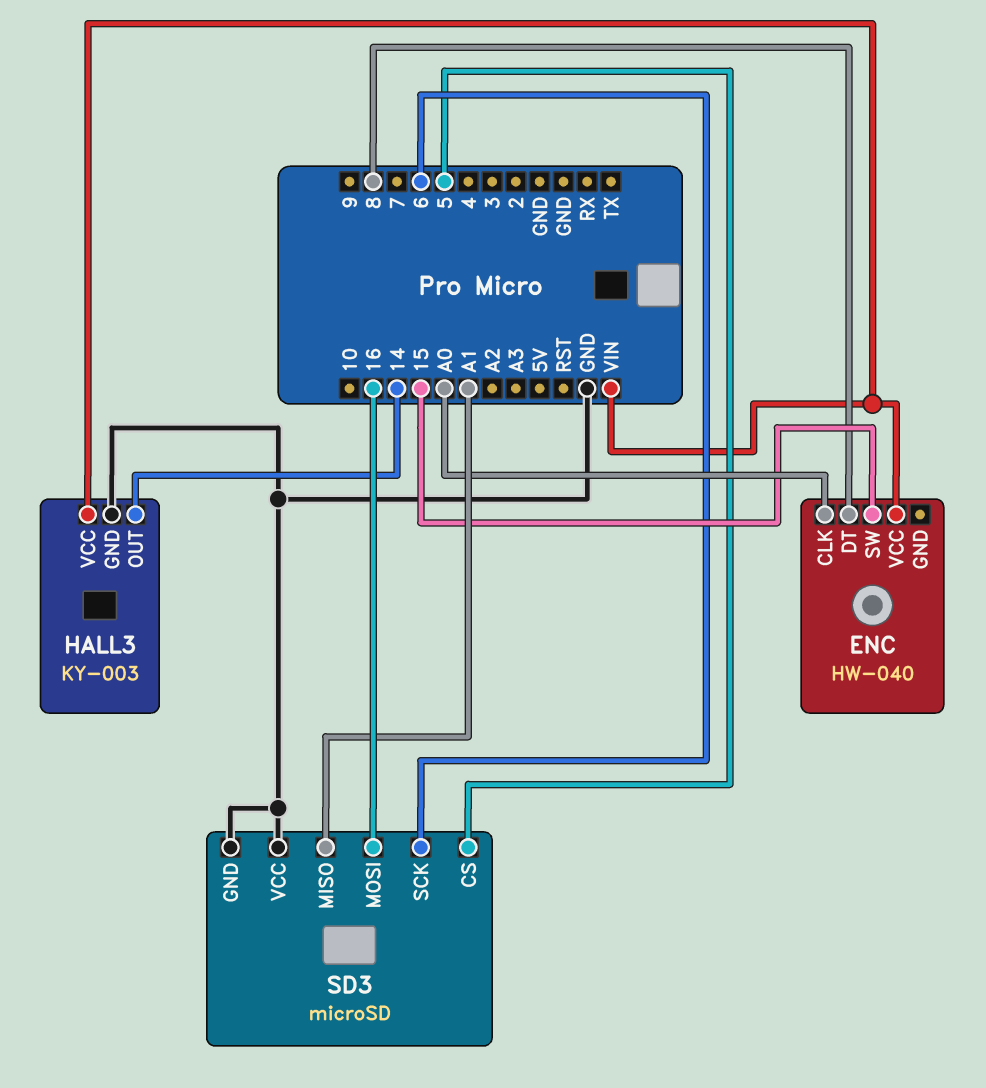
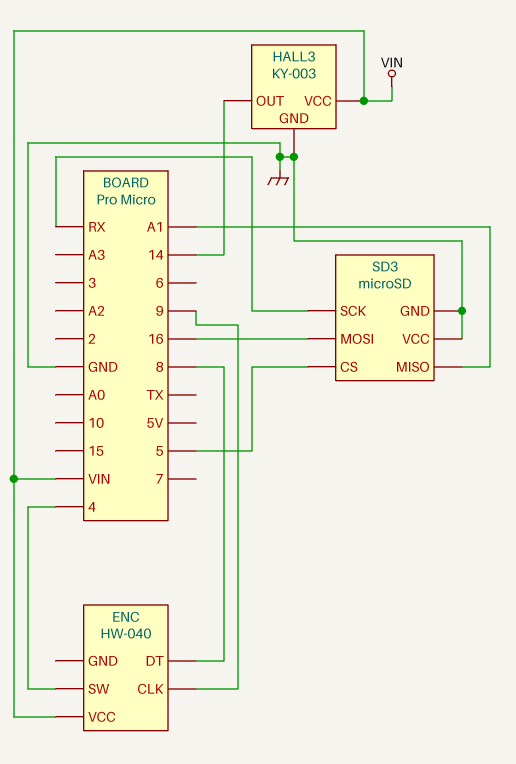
ENC pin CLK: A0 -> 9
ENC pin SW: 15 -> 4
SD3 pin SCK: 6 -> RX

